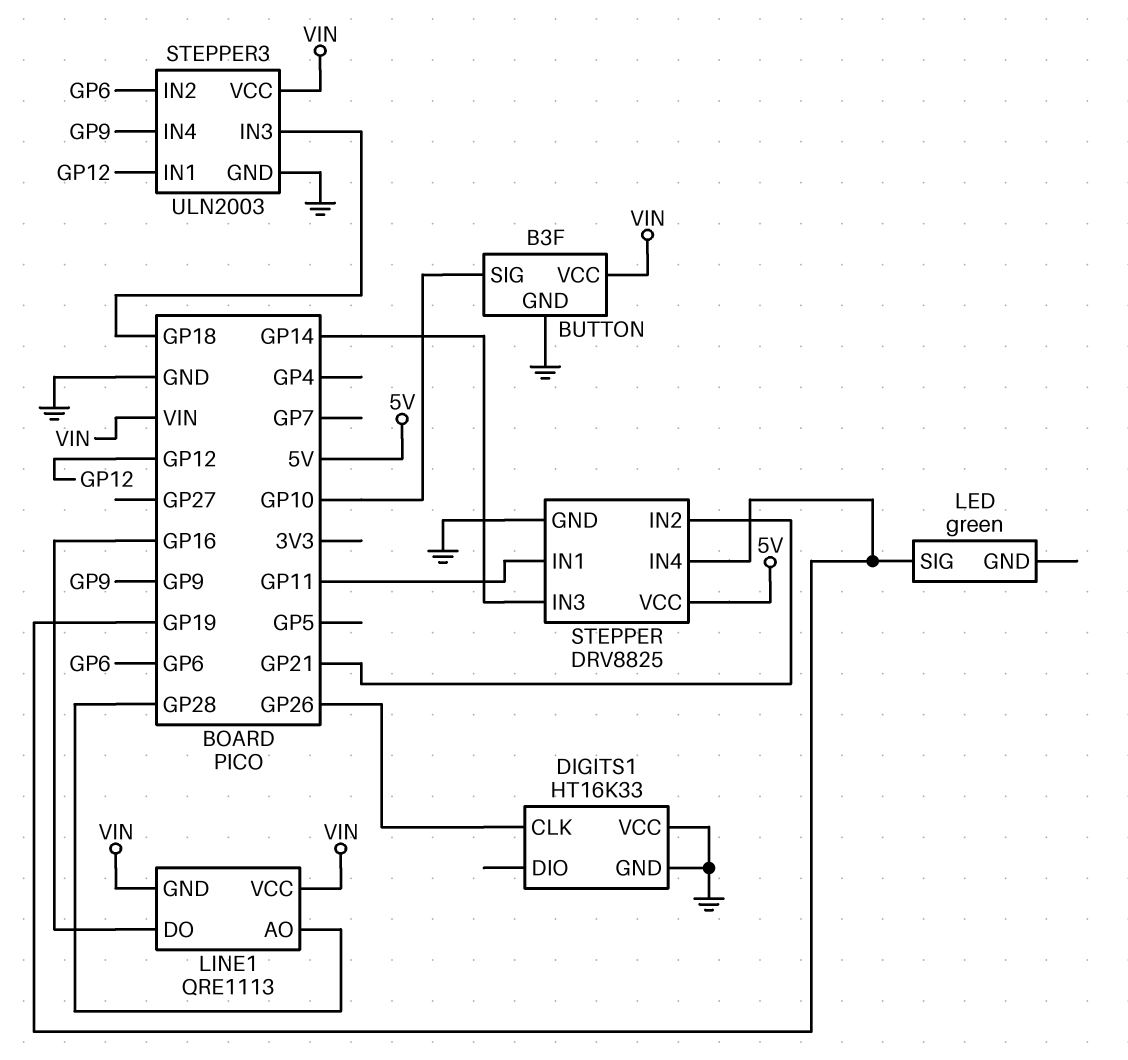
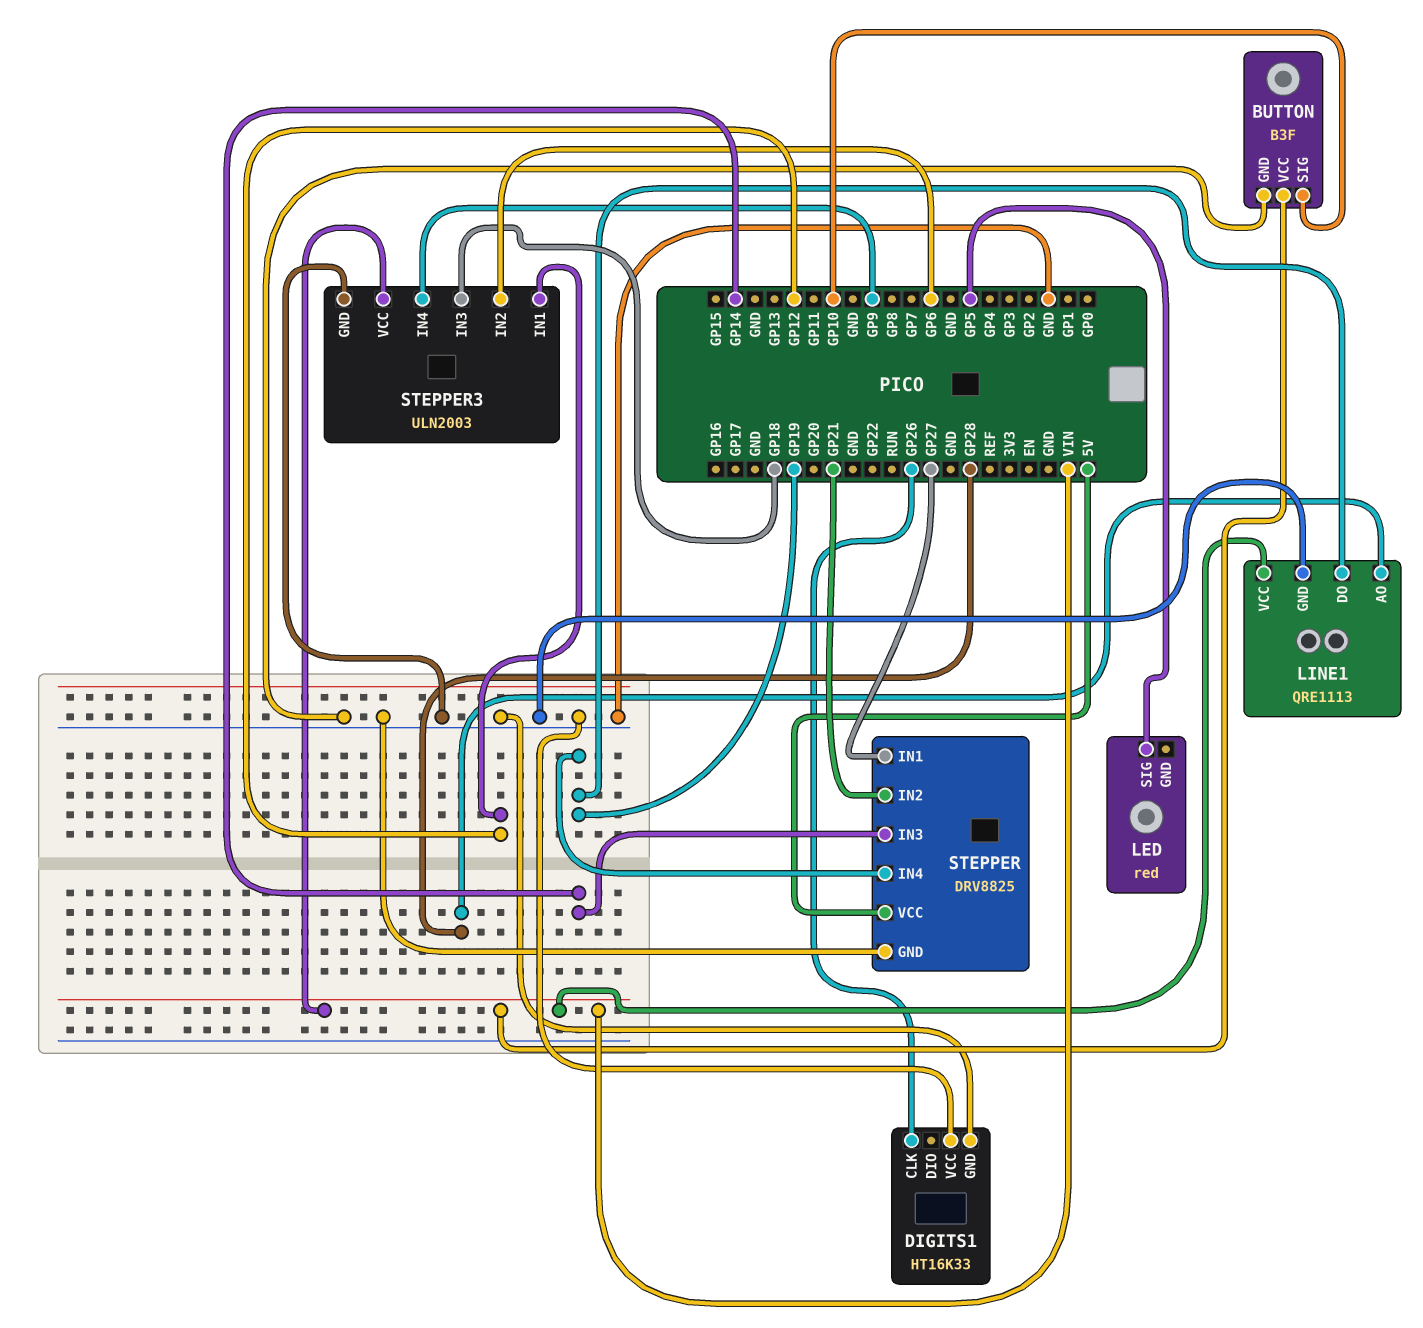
LED: green -> red
LED pin SIG: GP19 -> GP5
LINE1 pin DO: GP16 -> GP19
LINE1 pin GND: VIN -> GND
STEPPER pin IN1: GP11 -> GP27

